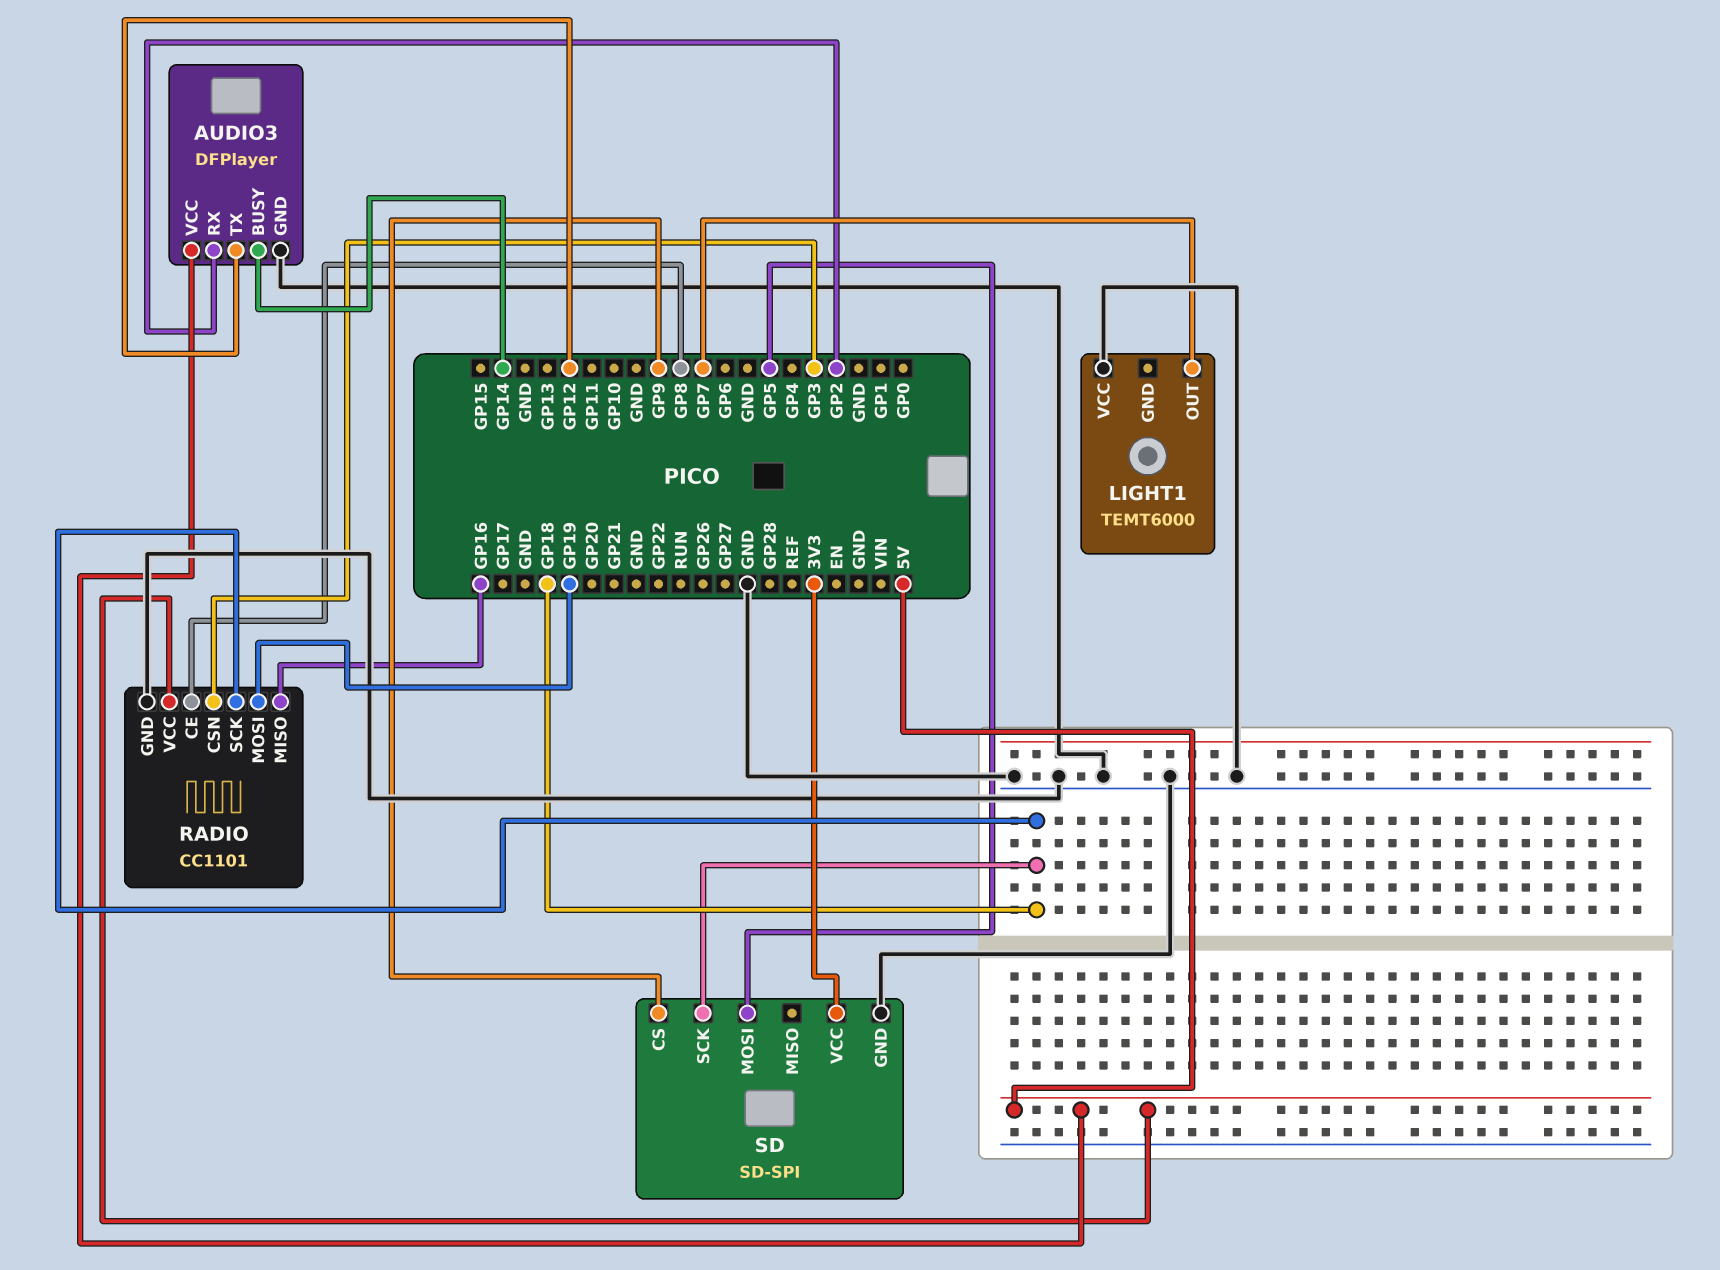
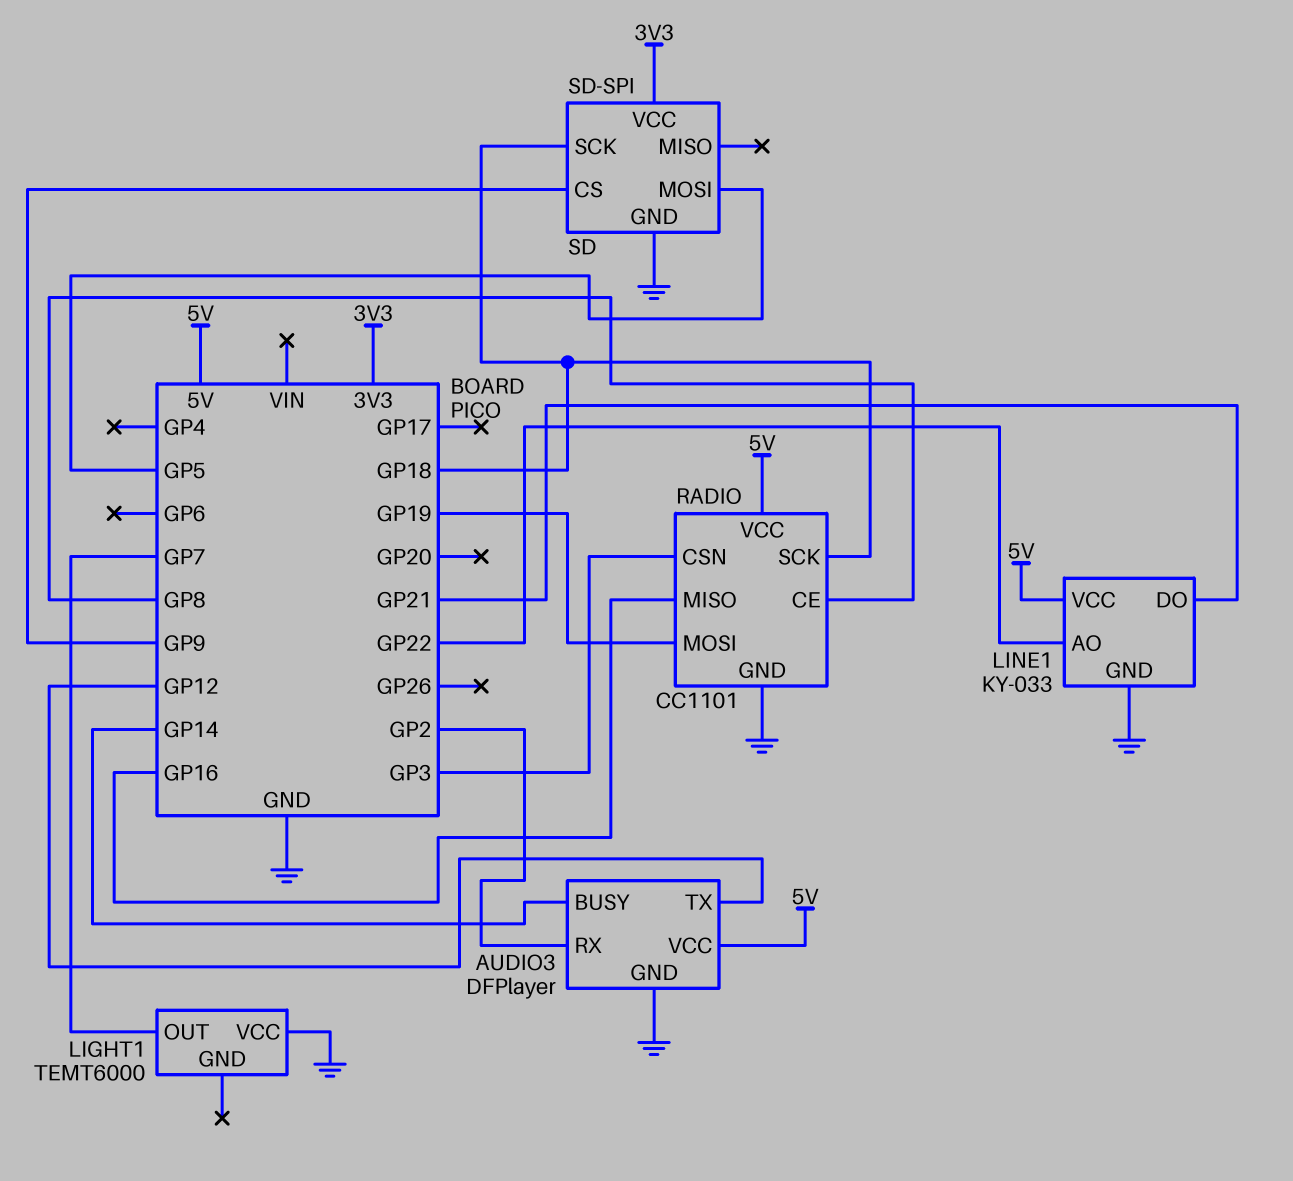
LINE1: none -> KY-033
LINE1 pin AO: none -> GP22
LINE1 pin DO: none -> GP21
LINE1 pin GND: none -> GND
LINE1 pin VCC: none -> 5V

